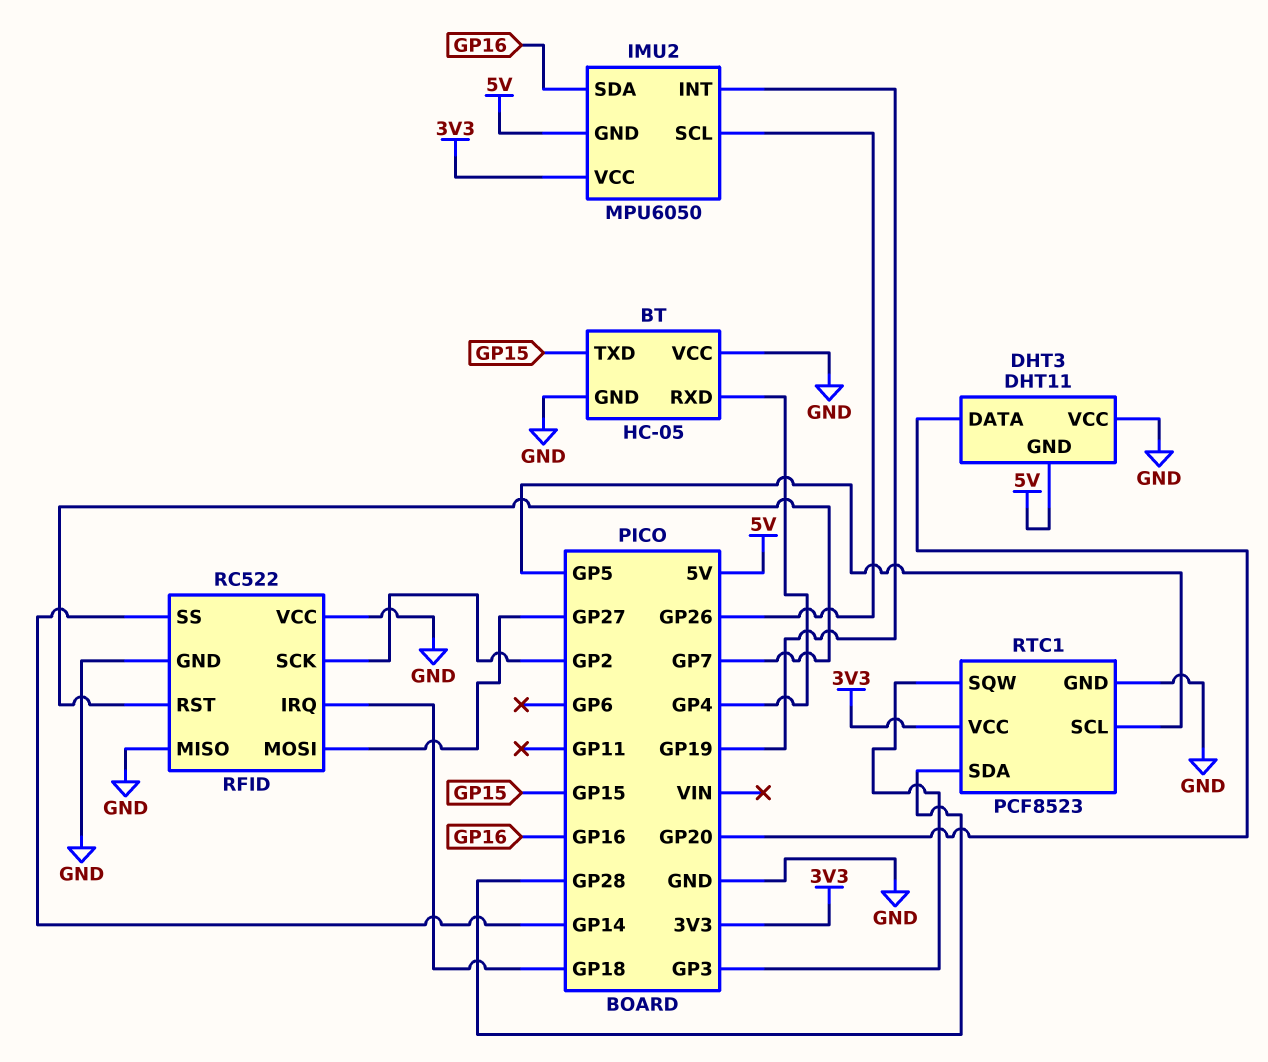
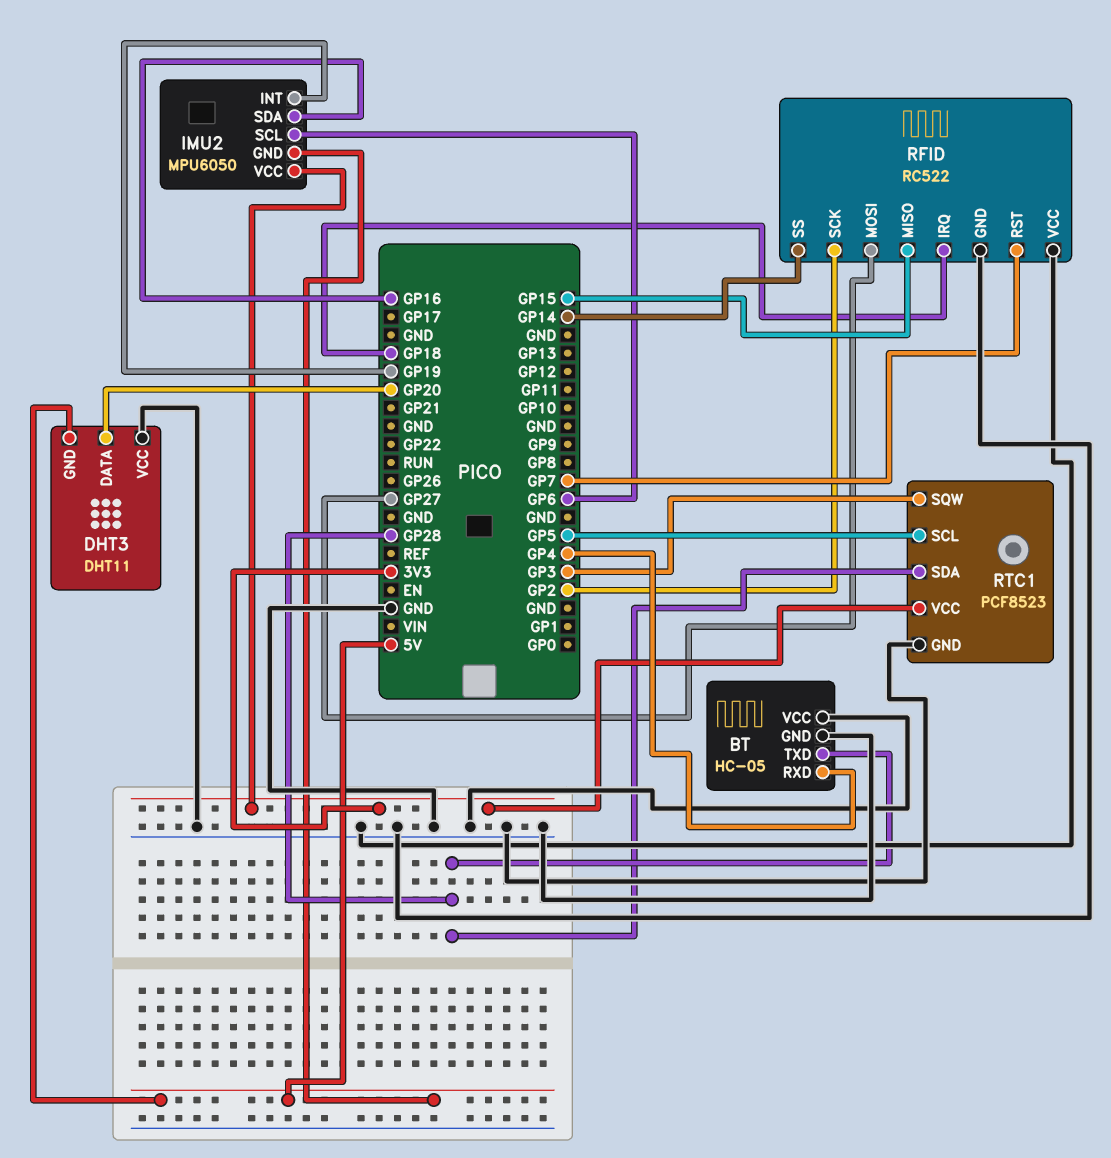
BT pin TXD: GP15 -> GP28
IMU2 pin SCL: GP26 -> GP6
RFID pin MISO: GND -> GP15

